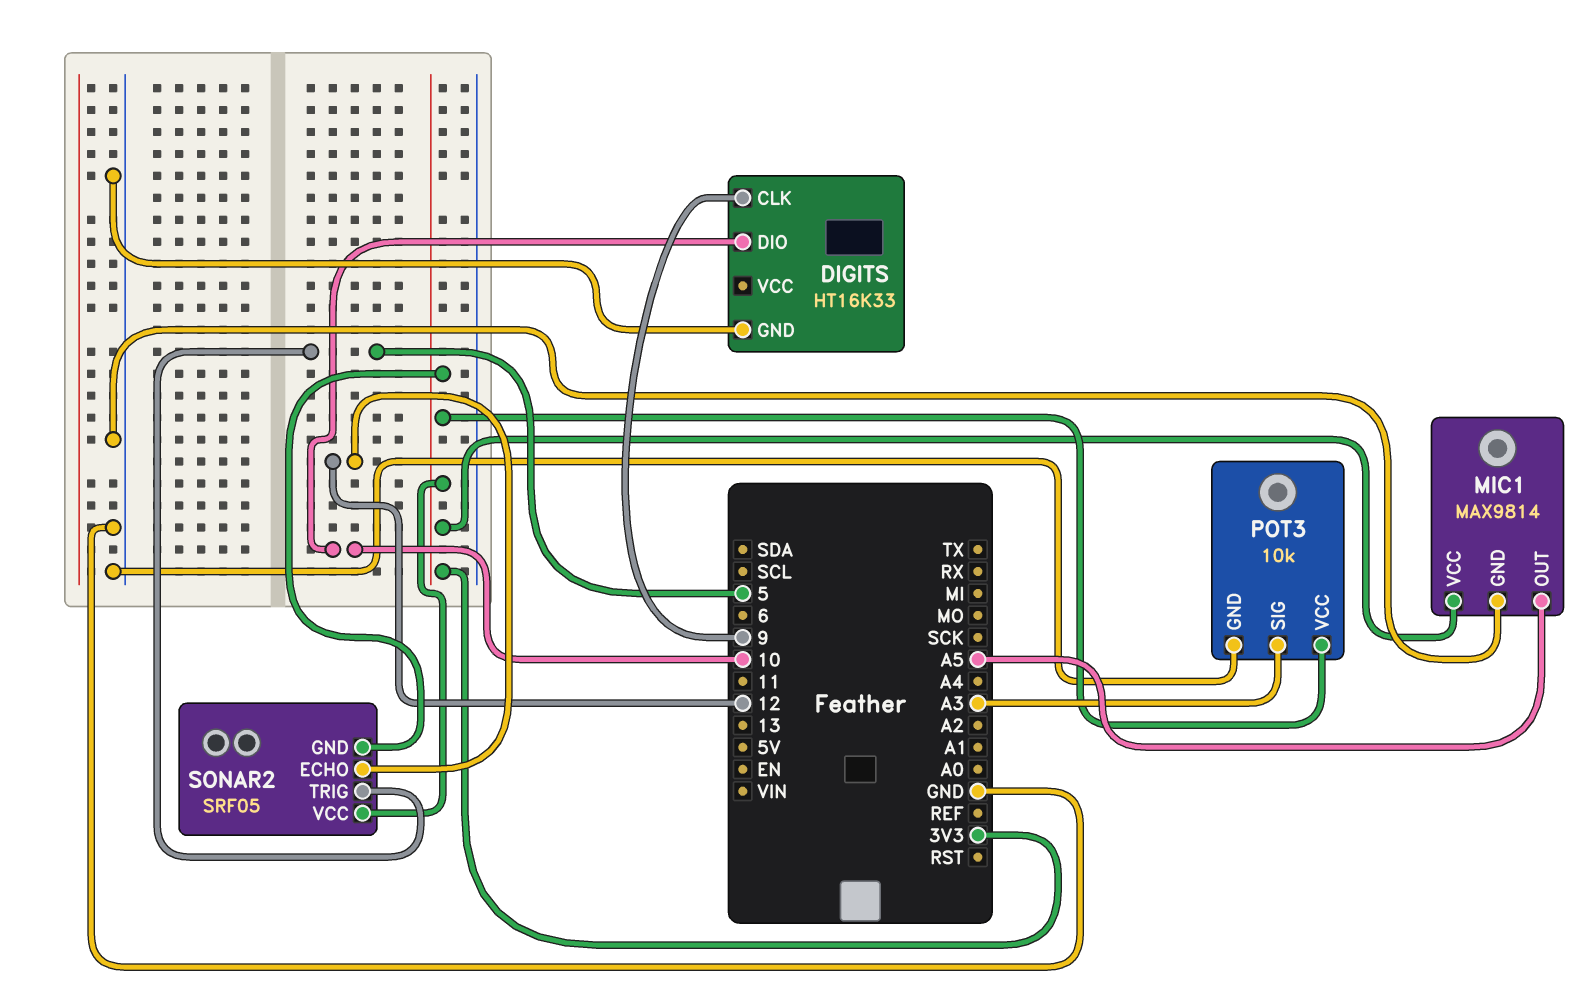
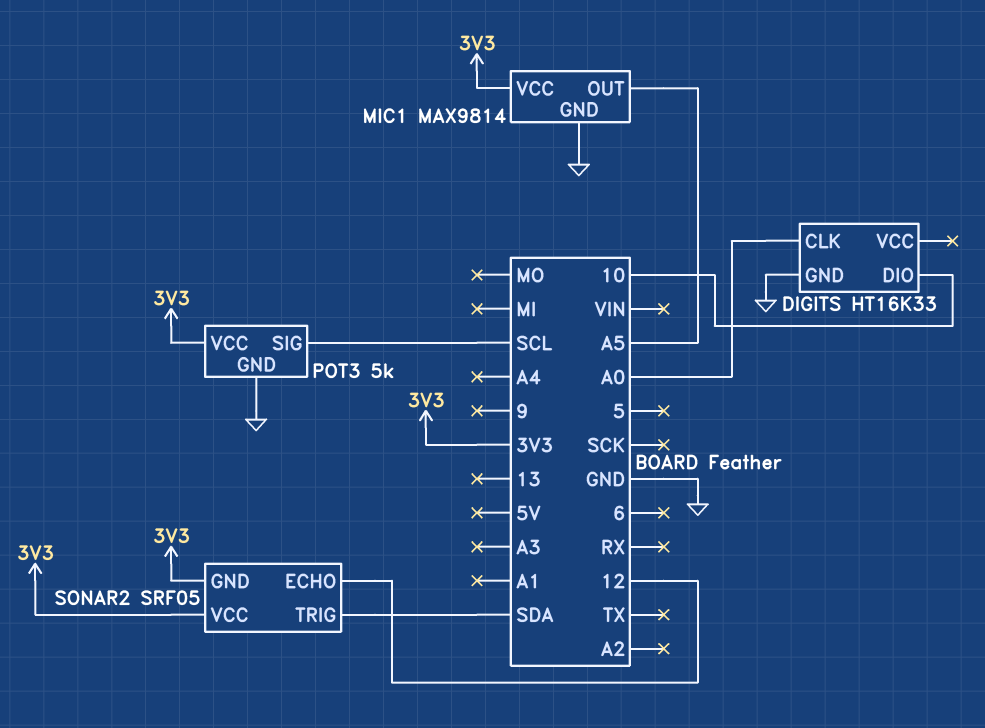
DIGITS pin CLK: 9 -> A0
POT3: 10k -> 5k
POT3 pin SIG: A3 -> SCL
SONAR2 pin TRIG: 5 -> SDA

